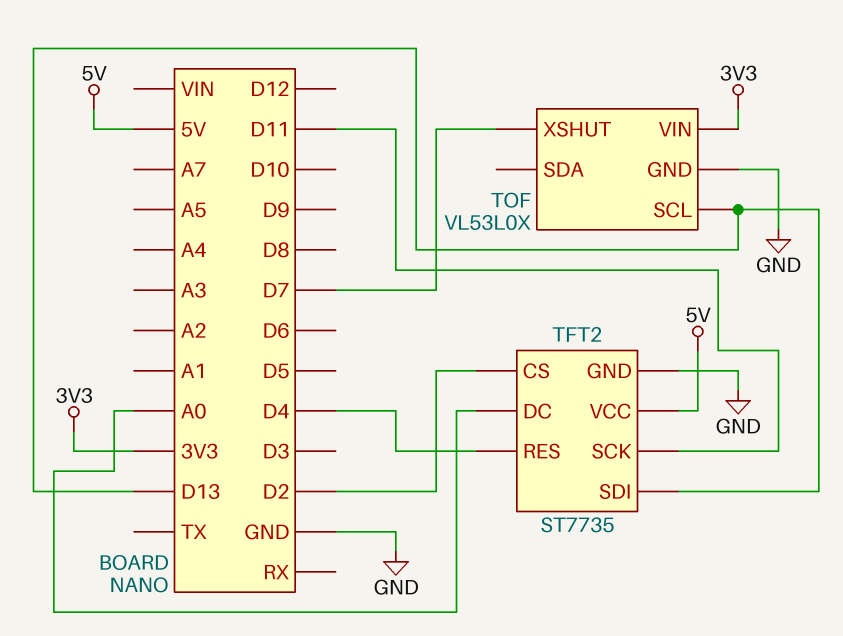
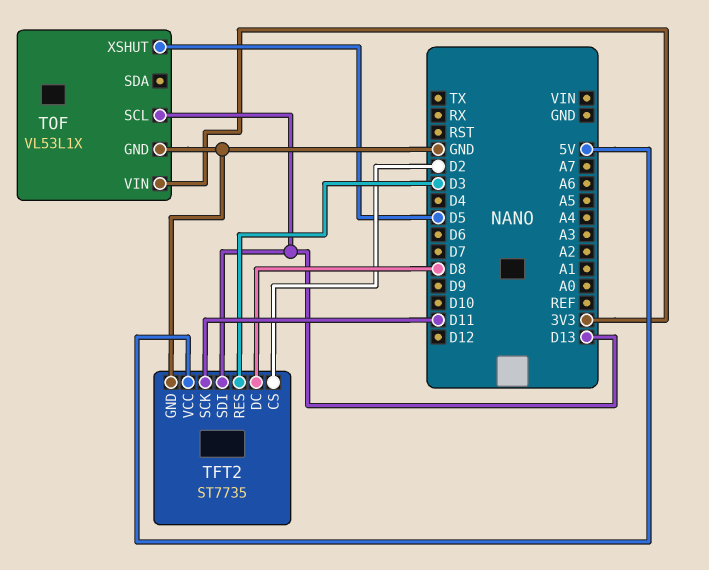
TFT2 pin DC: A0 -> D8
TFT2 pin RES: D4 -> D3
TOF: VL53L0X -> VL53L1X
TOF pin XSHUT: D7 -> D5

